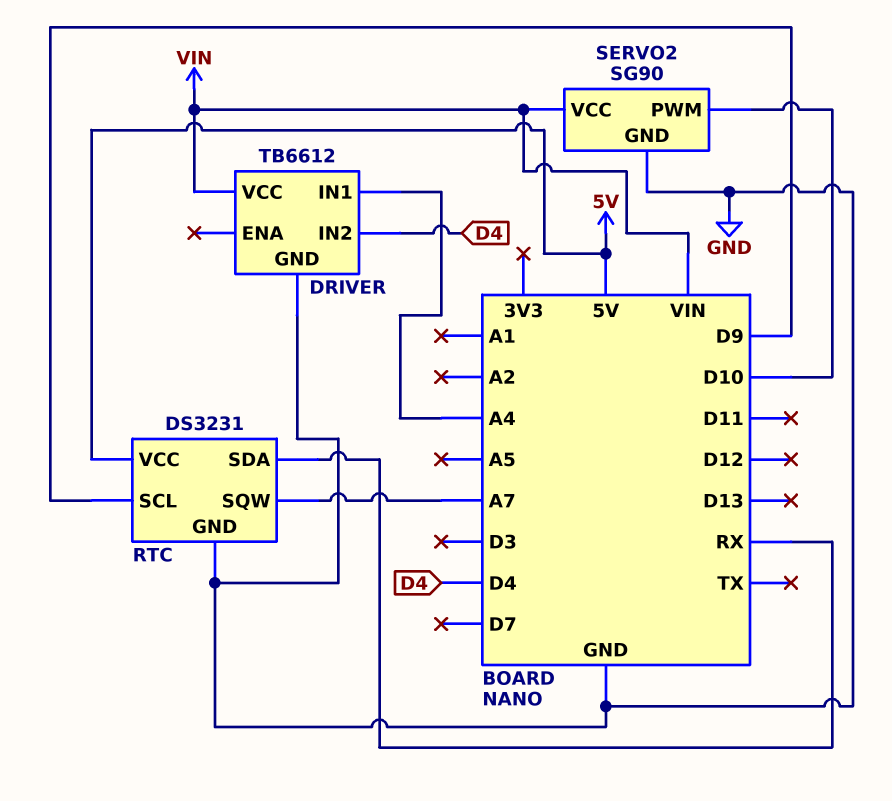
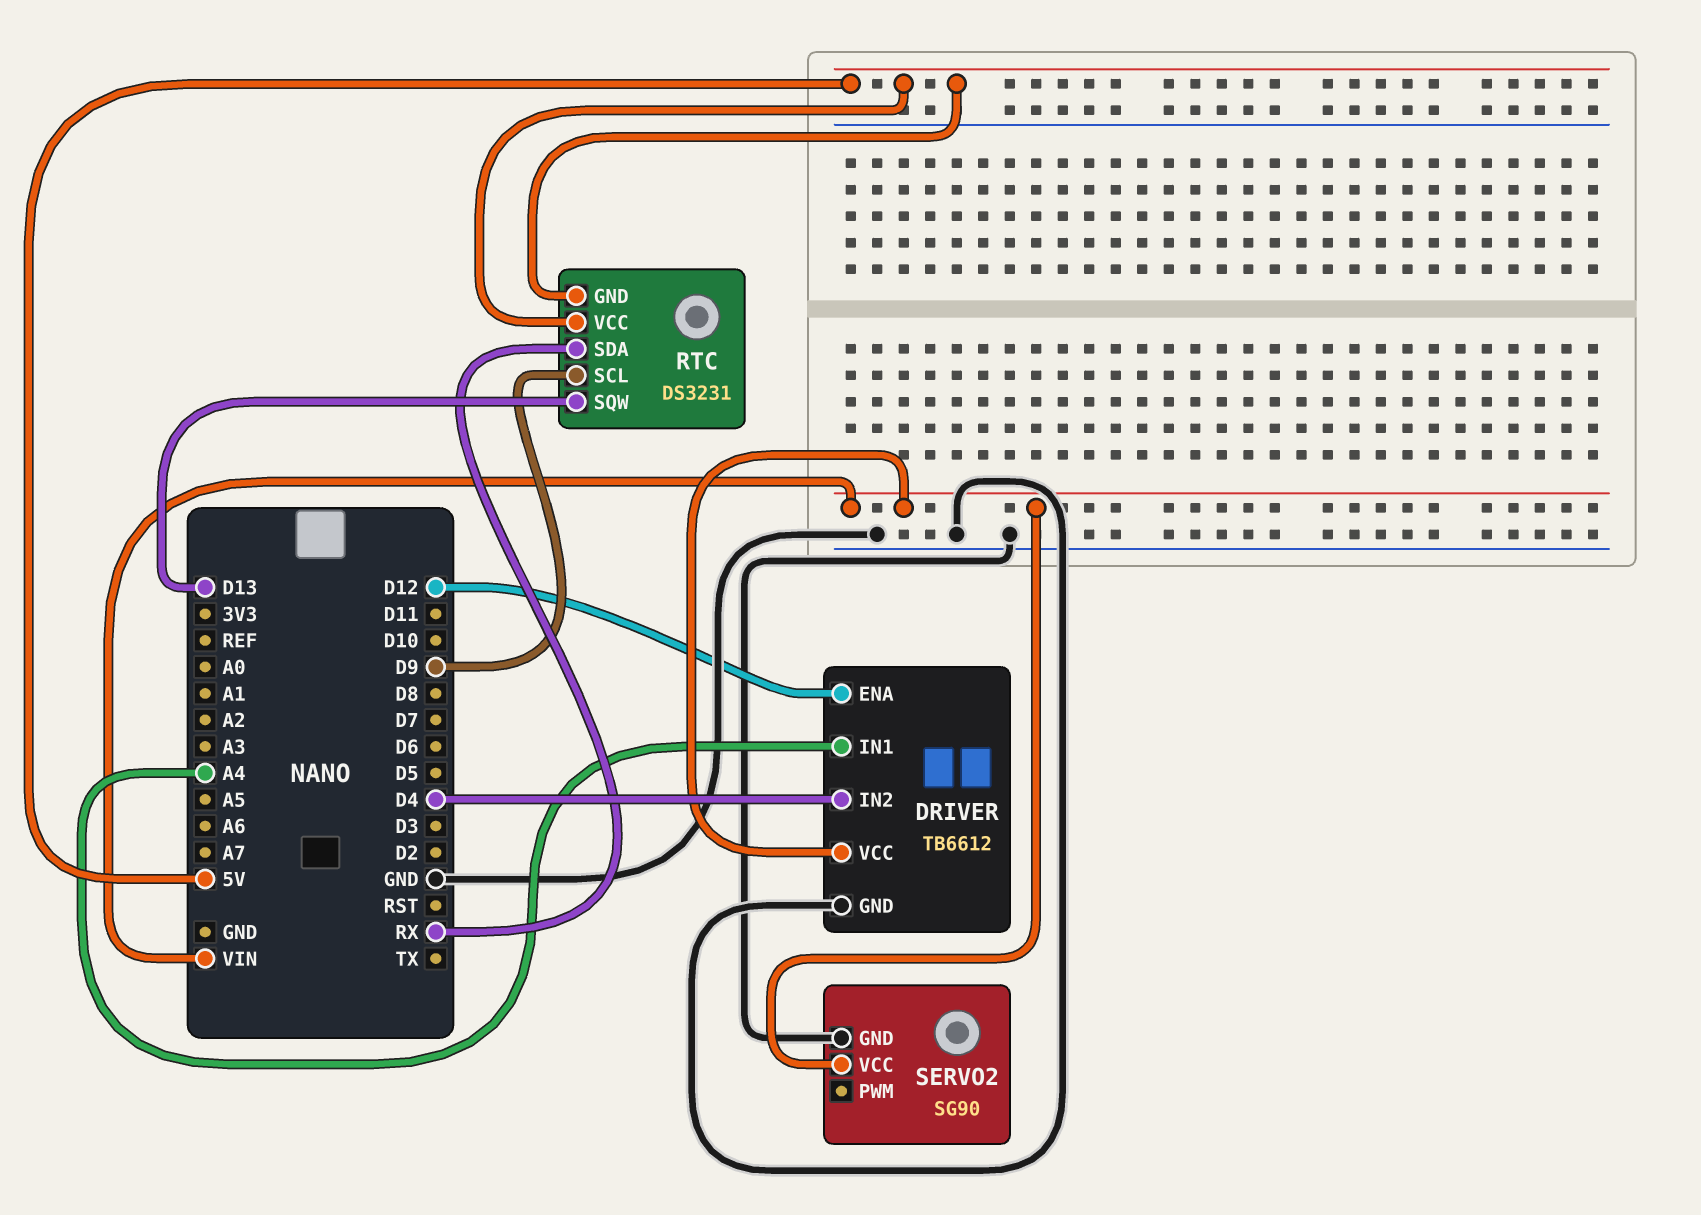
DRIVER pin ENA: none -> D12
RTC pin GND: GND -> 5V
RTC pin SQW: A7 -> D13
SERVO2 pin PWM: D10 -> none

